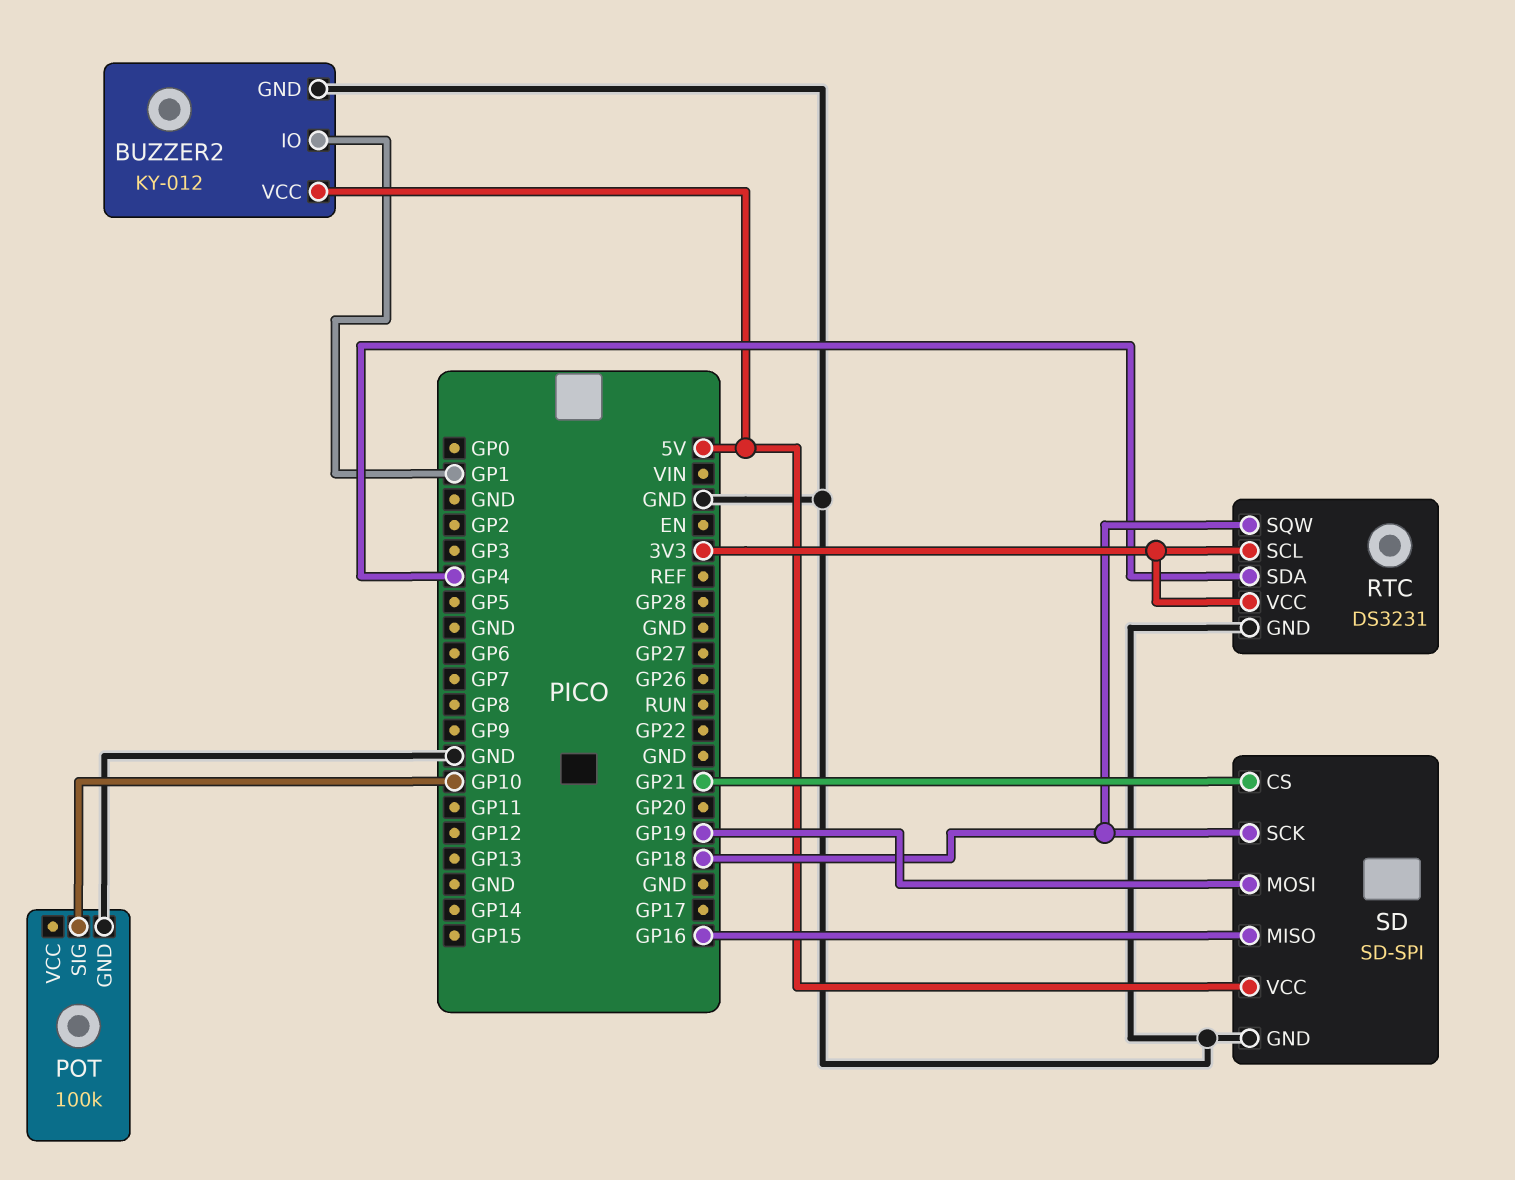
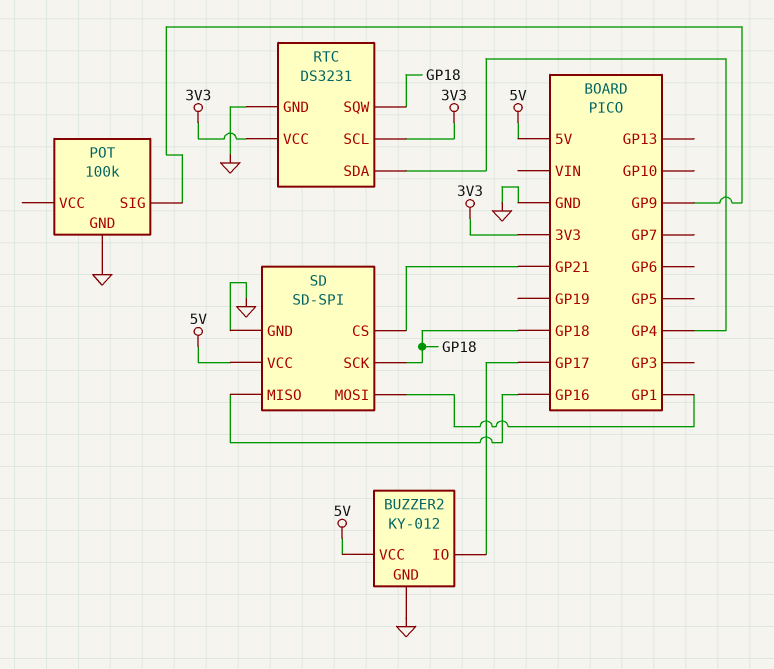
BUZZER2 pin IO: GP1 -> GP17
POT pin SIG: GP10 -> GP9
SD pin MOSI: GP19 -> GP1

